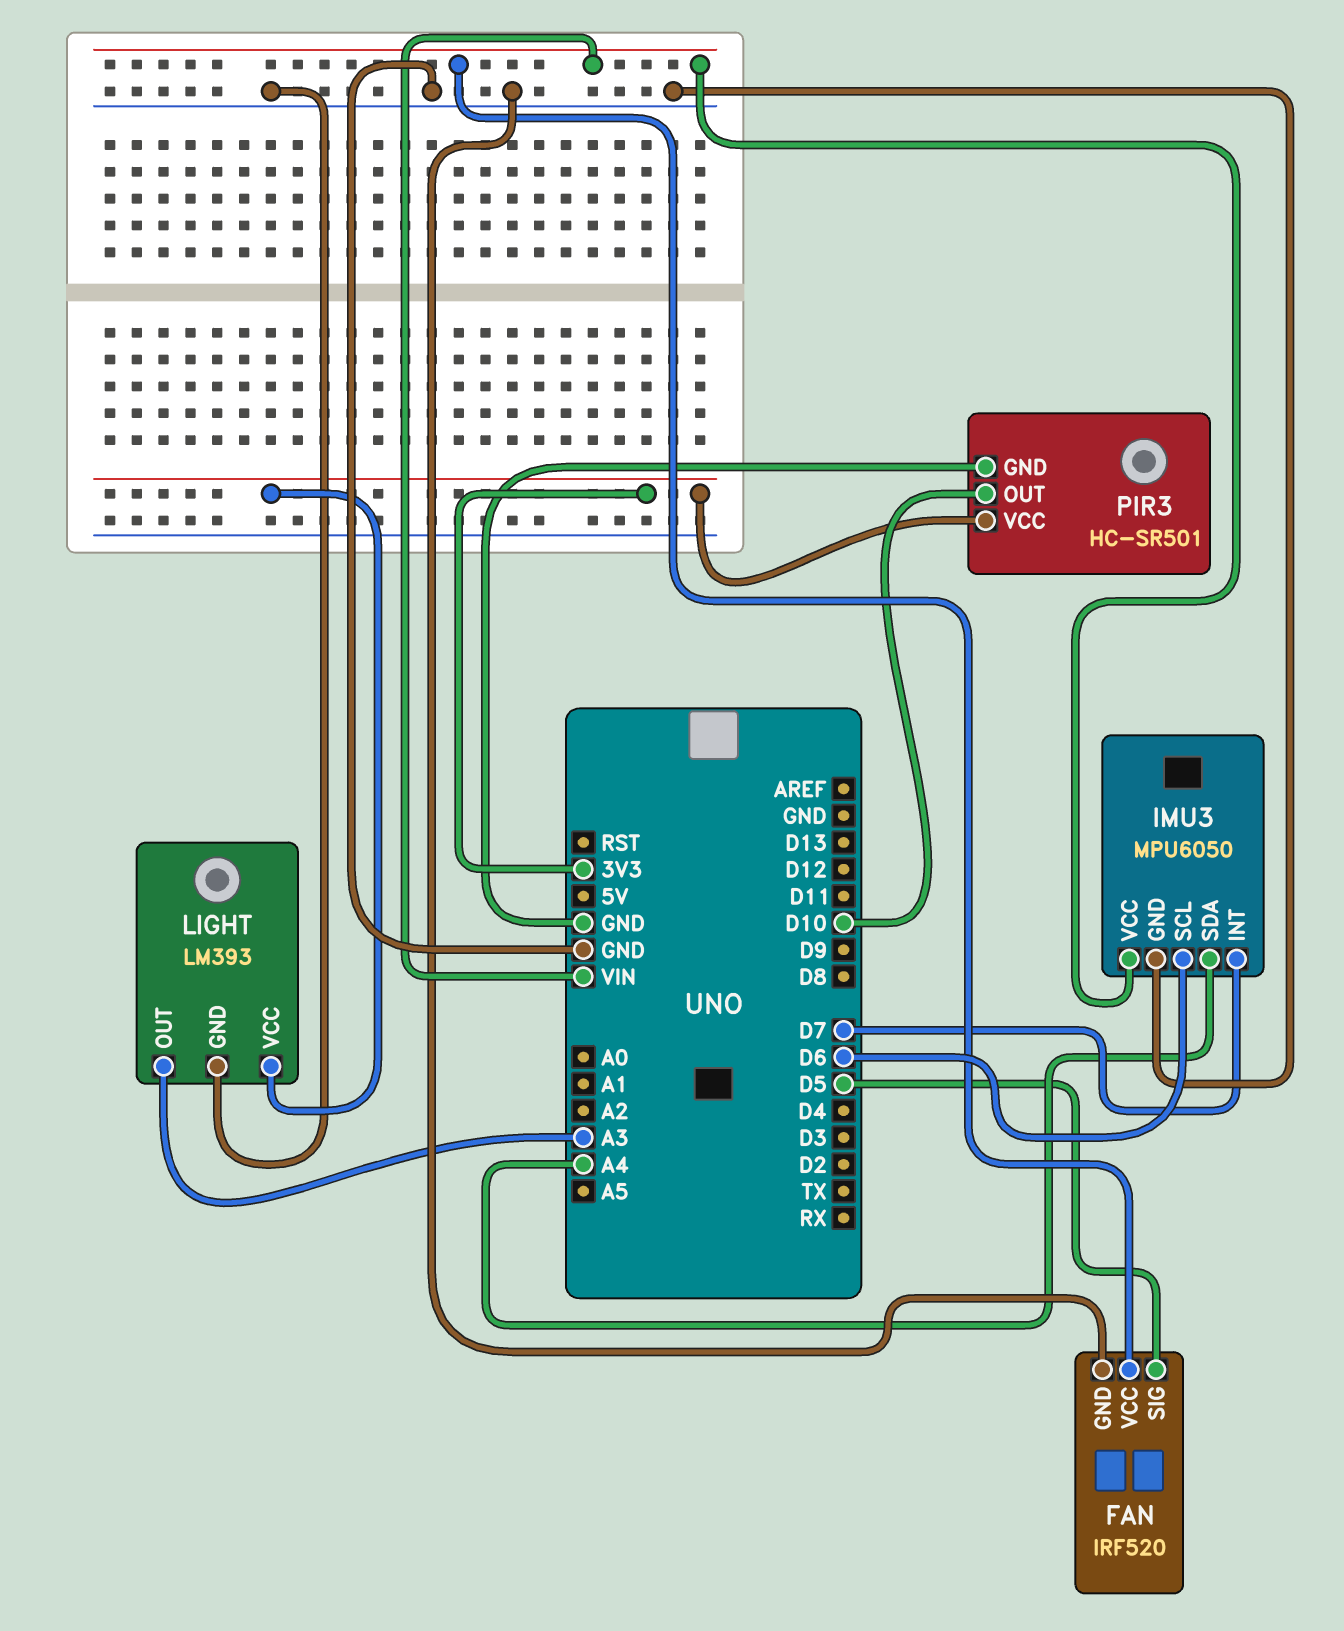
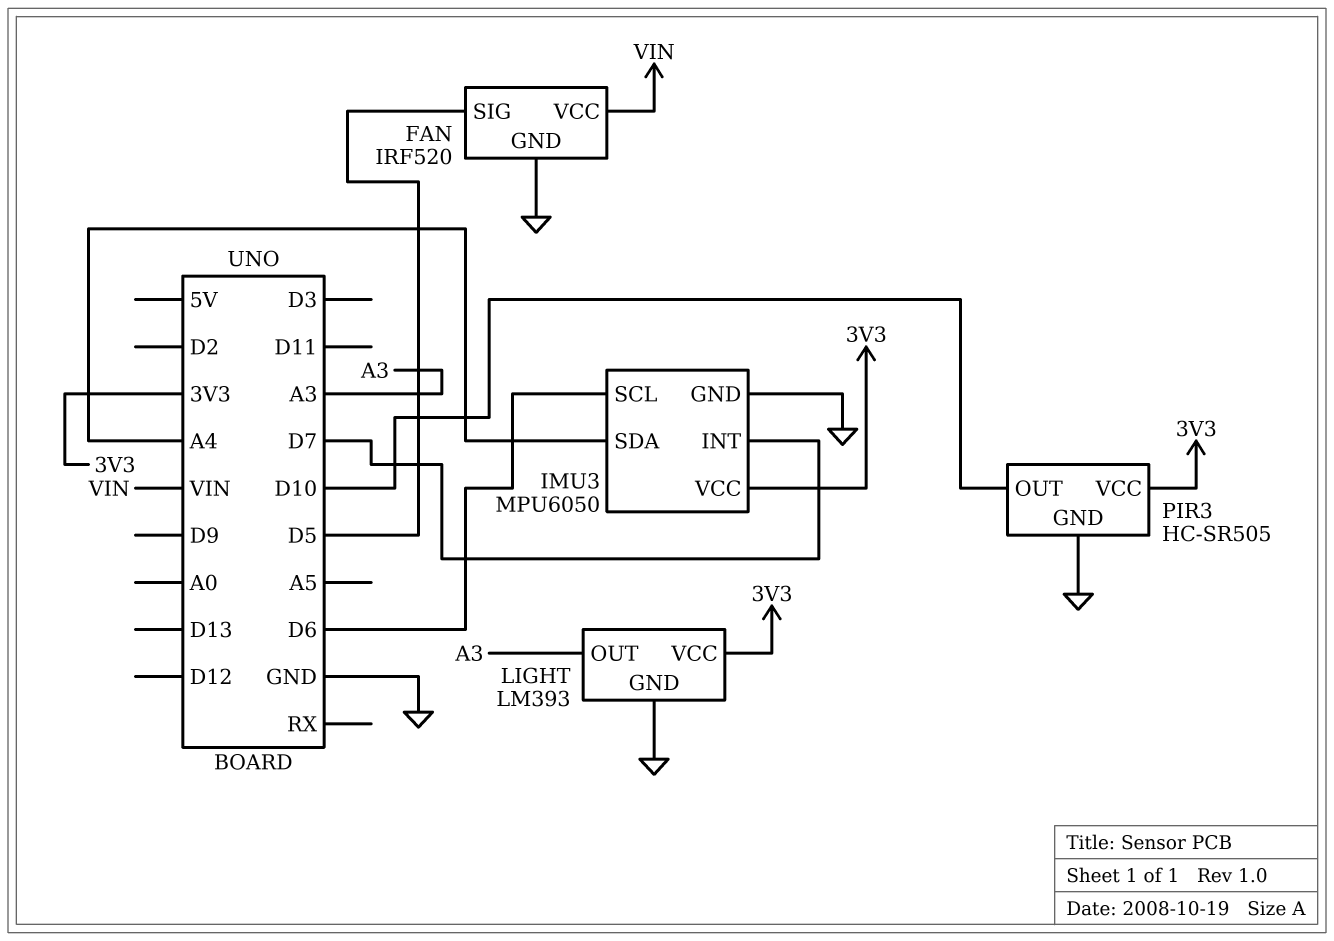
IMU3 pin VCC: VIN -> 3V3
PIR3: HC-SR501 -> HC-SR505

